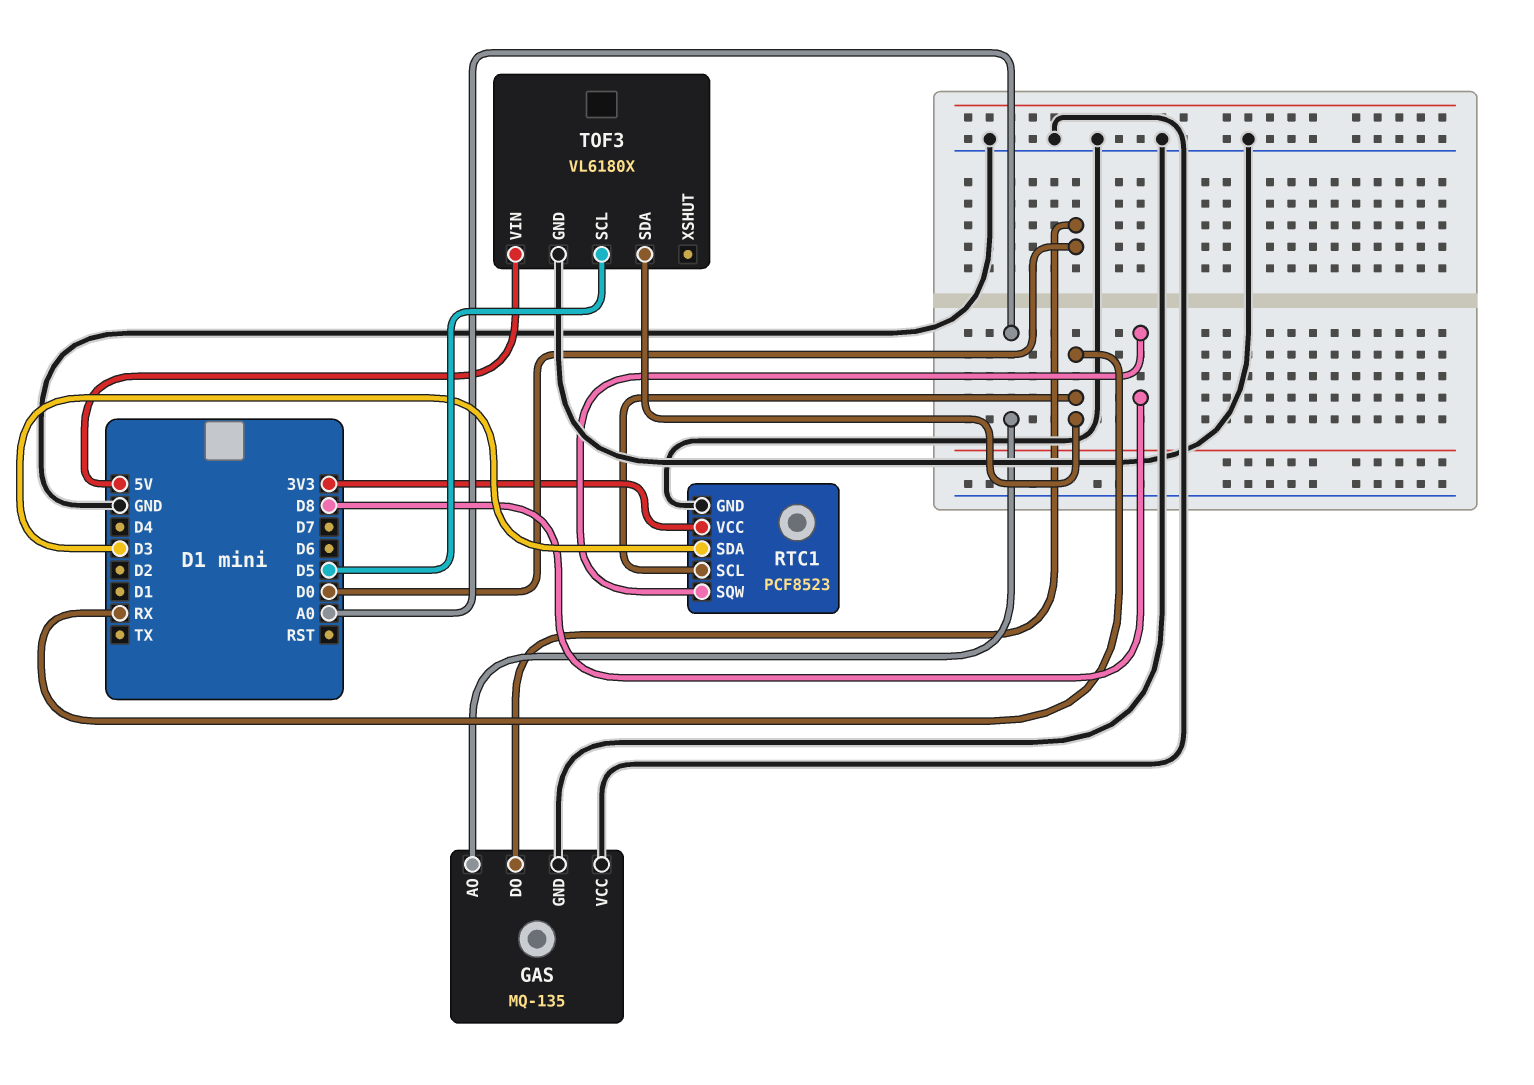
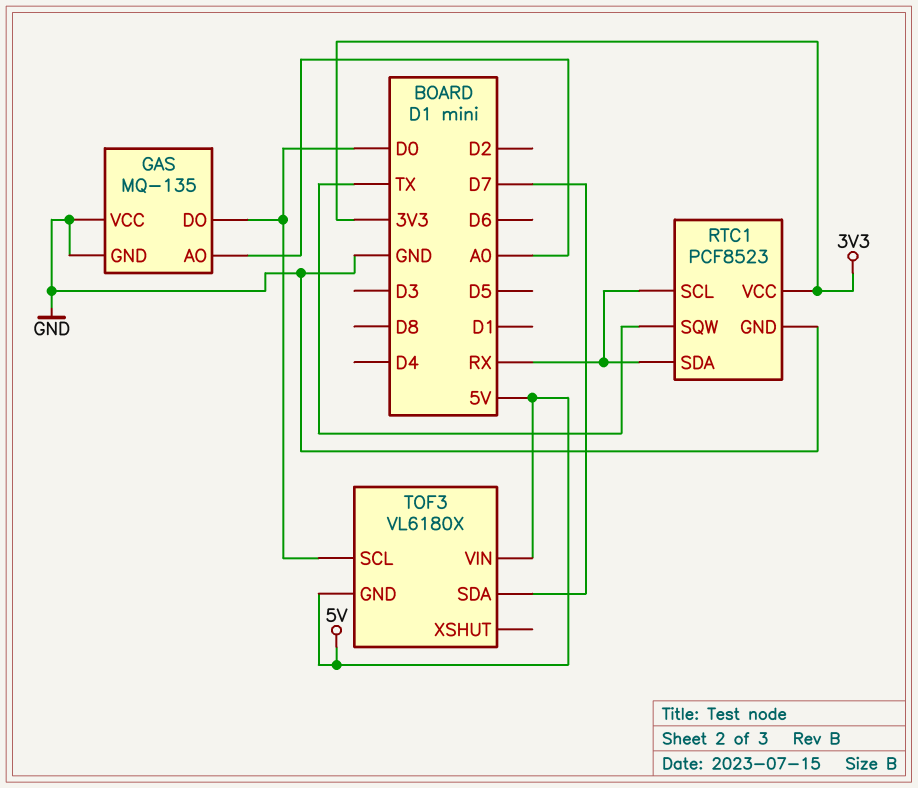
RTC1 pin SDA: D3 -> RX
RTC1 pin SQW: D8 -> TX
TOF3 pin GND: GND -> 5V
TOF3 pin SCL: D5 -> D0
TOF3 pin SDA: RX -> D7

